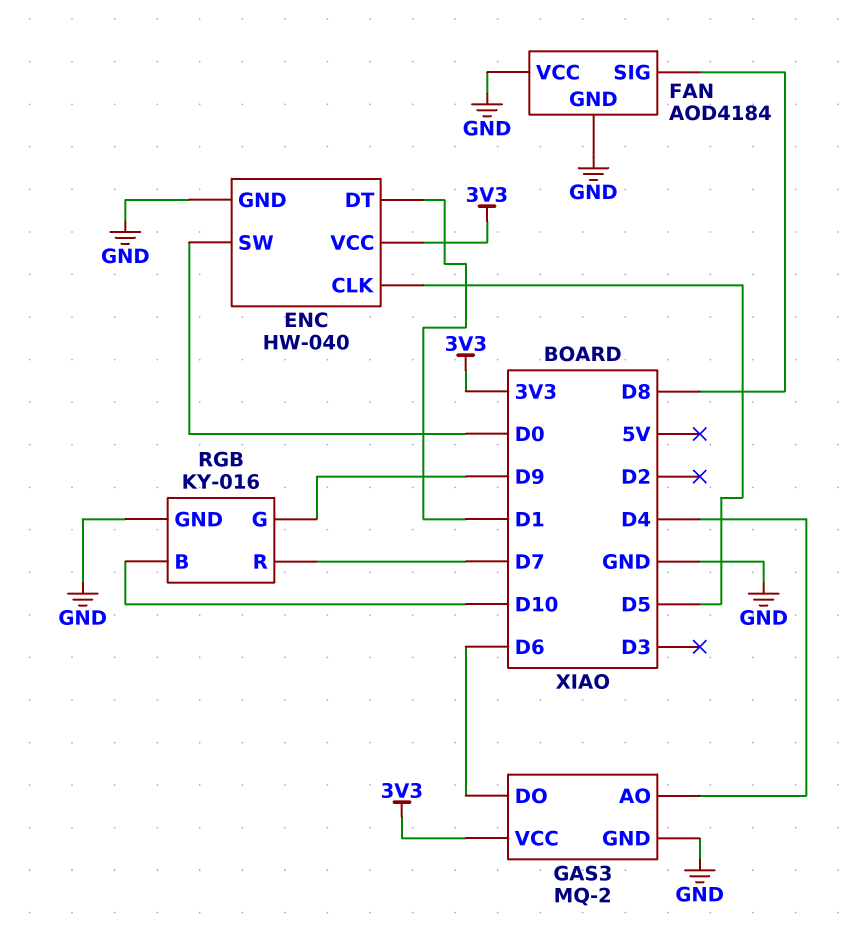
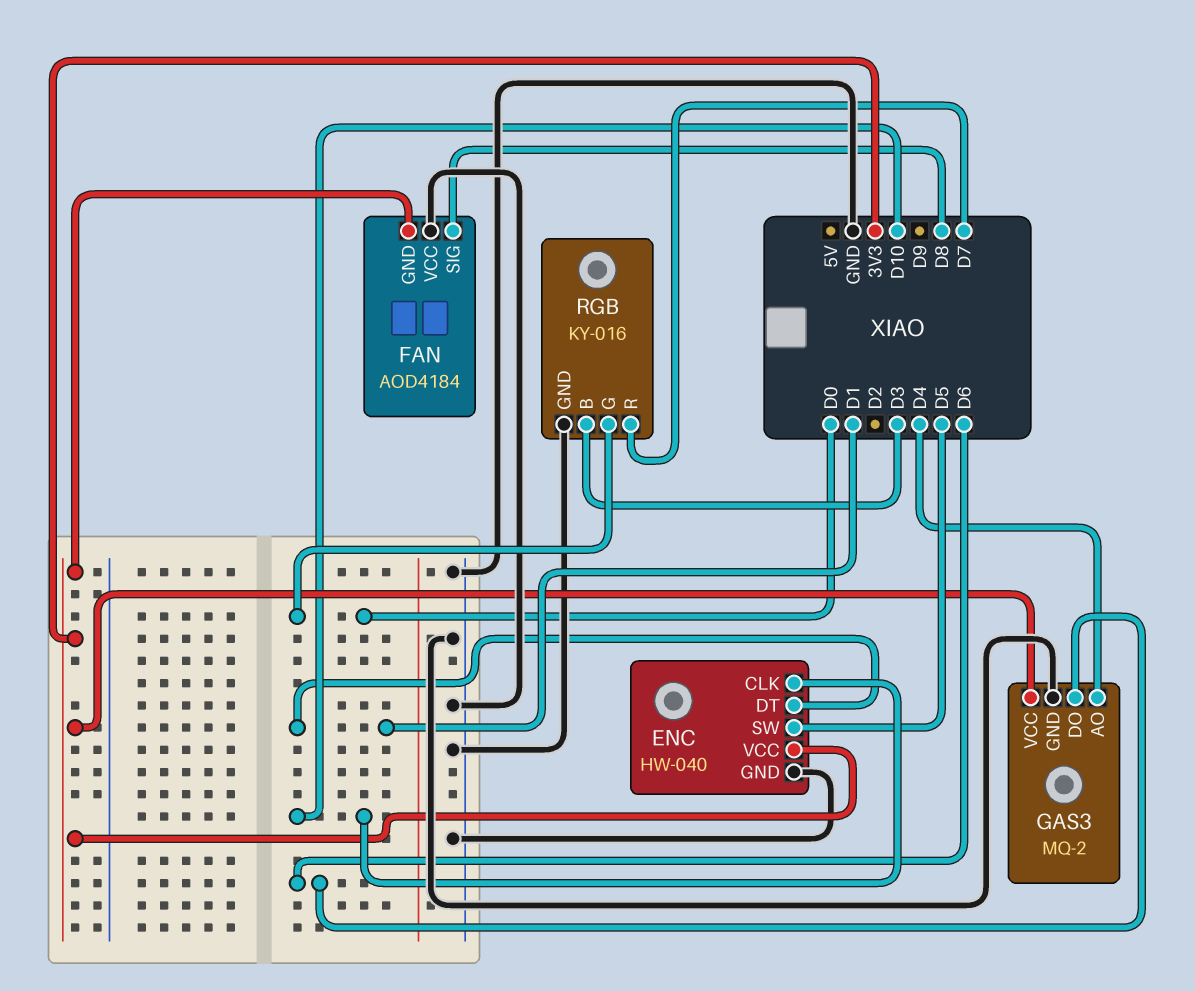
ENC pin CLK: D5 -> D10
ENC pin SW: D0 -> D5
FAN pin GND: GND -> 3V3
RGB pin B: D10 -> D3
RGB pin G: D9 -> D0

